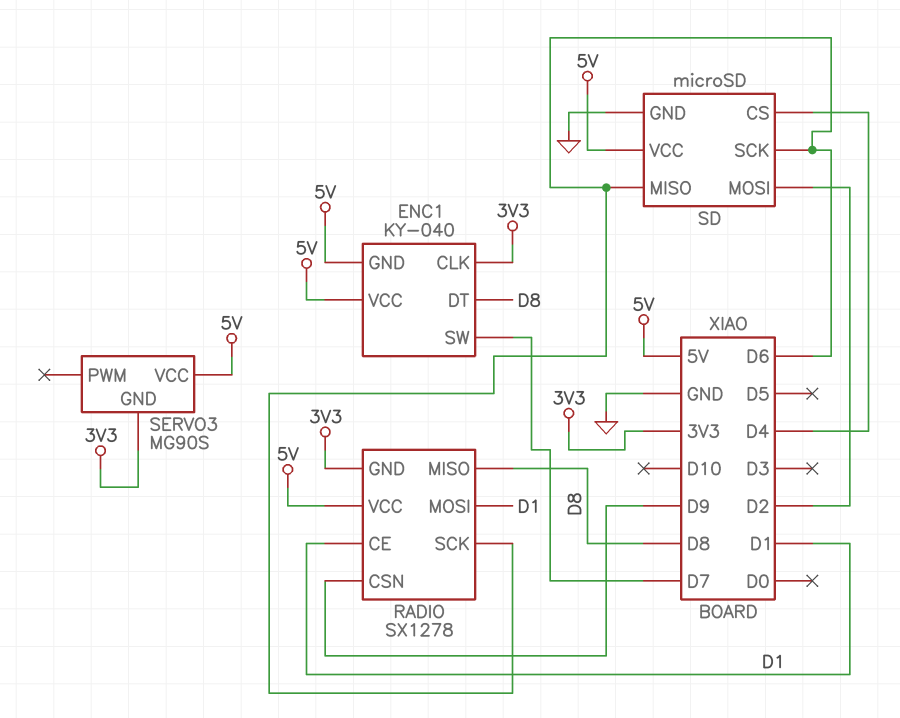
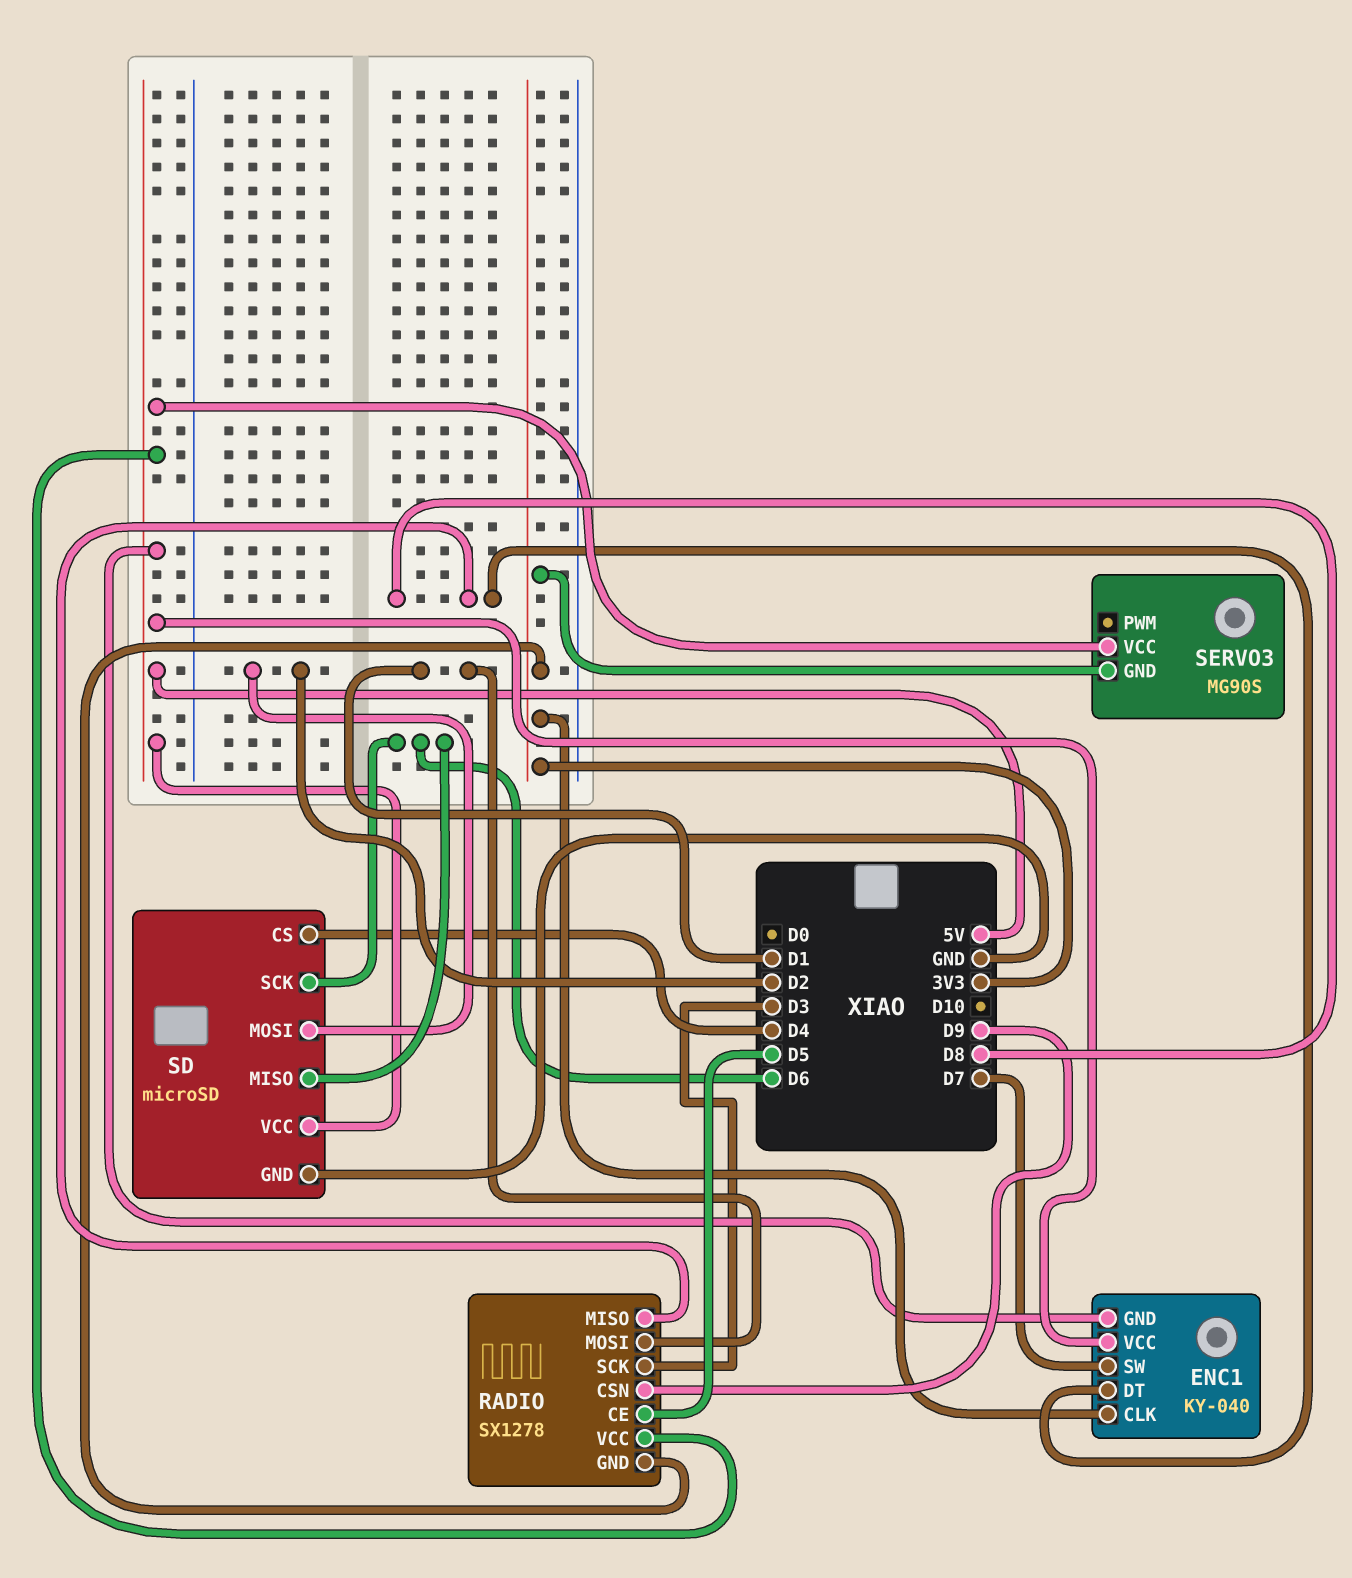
RADIO pin CE: D1 -> D5
RADIO pin SCK: D6 -> D3

